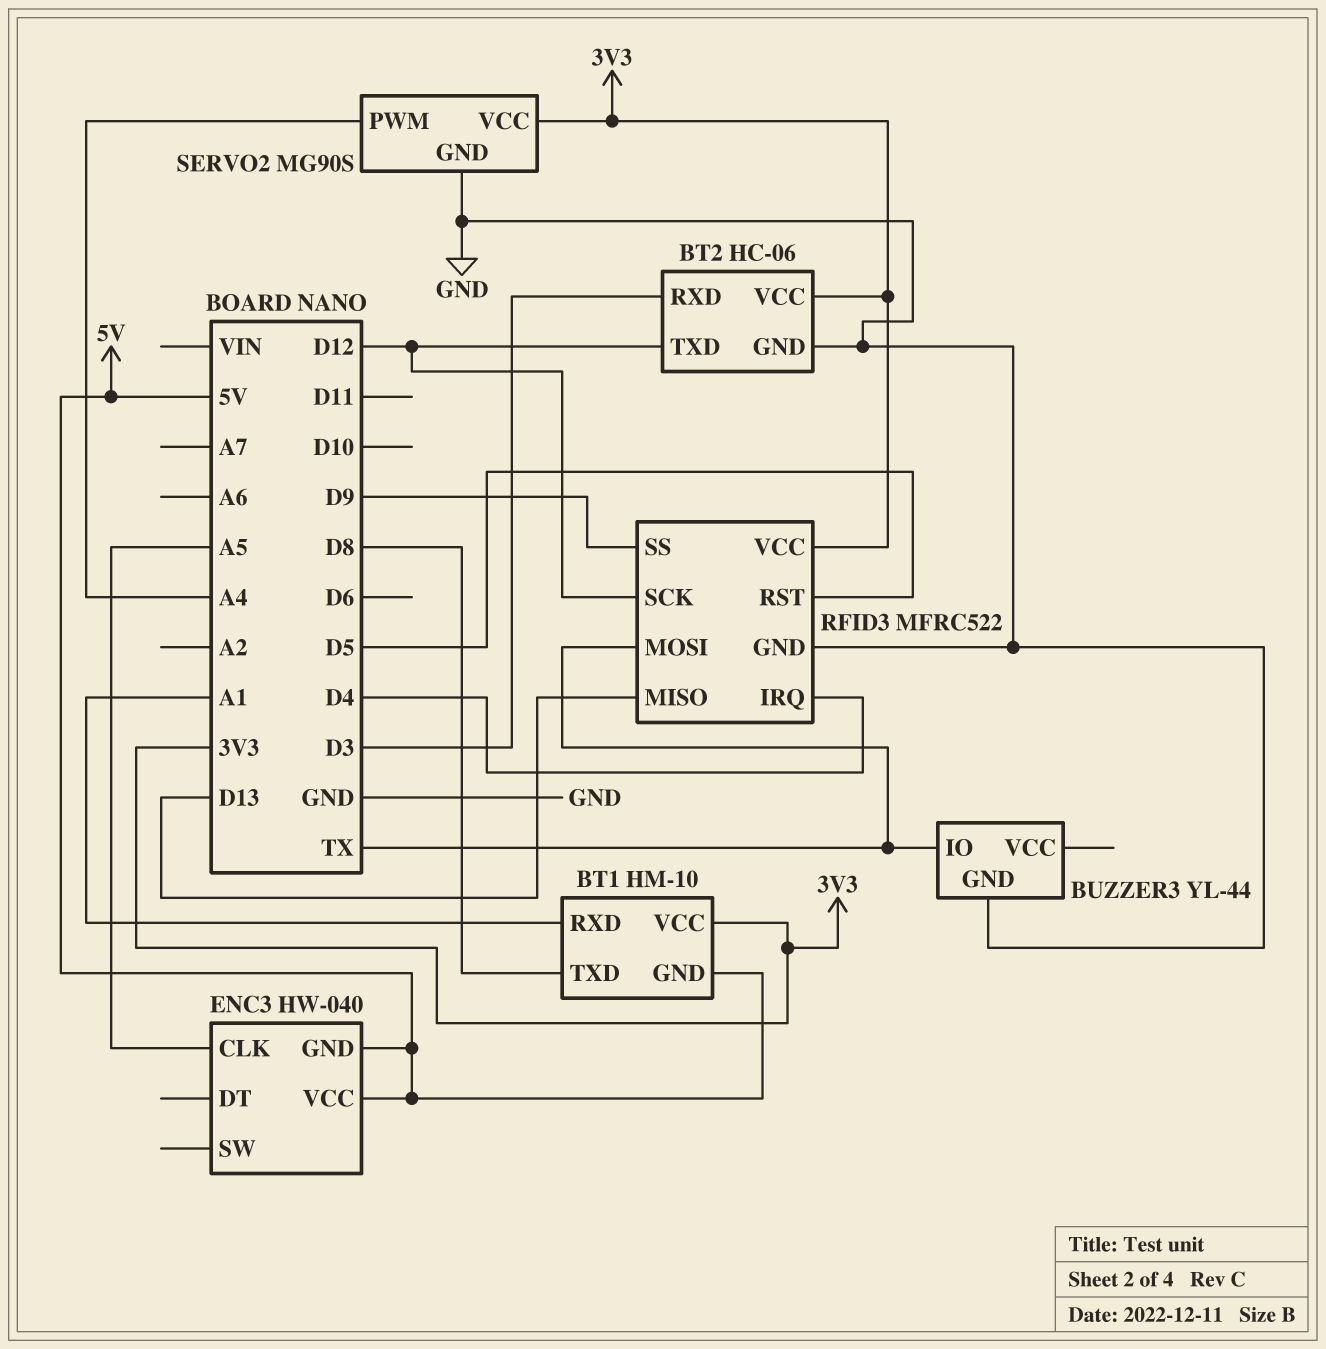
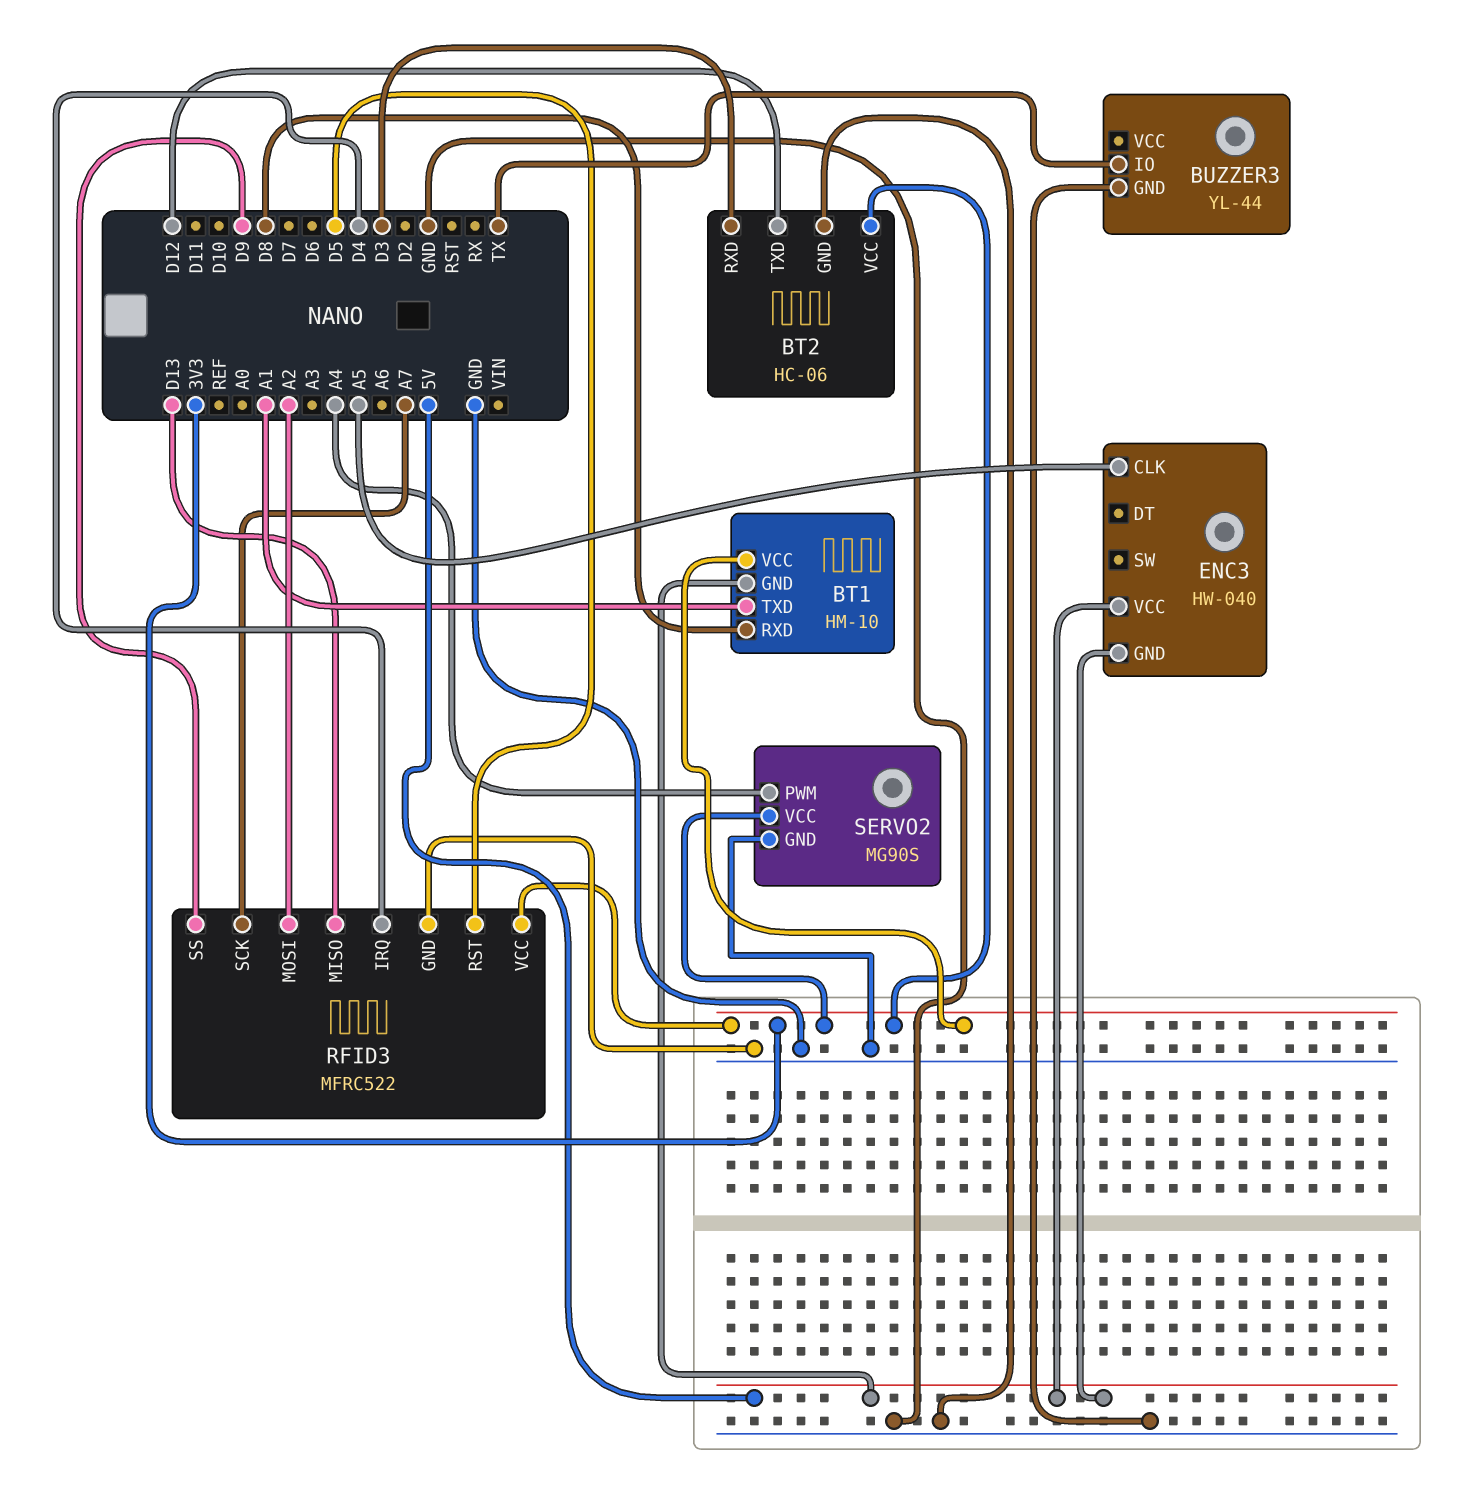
BT1 pin RXD: A1 -> D8
BT1 pin TXD: D8 -> A1
RFID3 pin MOSI: TX -> A2
RFID3 pin SCK: D12 -> A7

